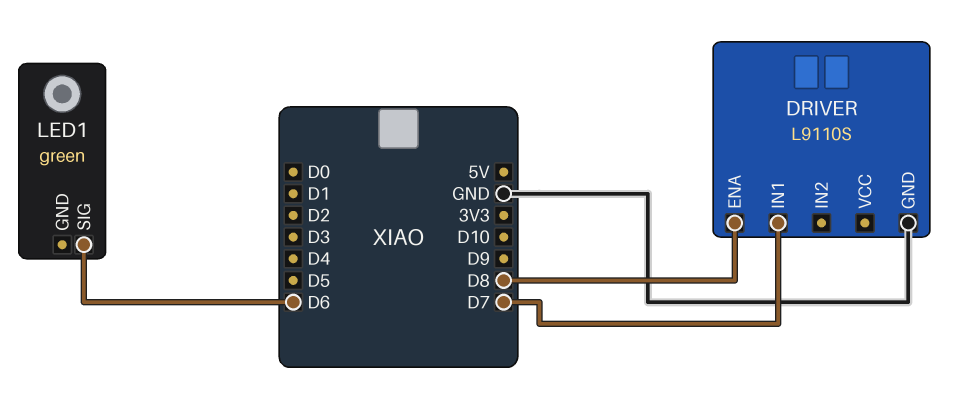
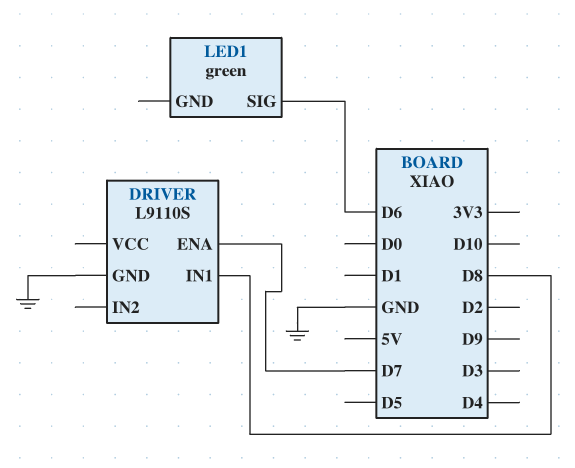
DRIVER pin ENA: D8 -> D7
DRIVER pin IN1: D7 -> D8

